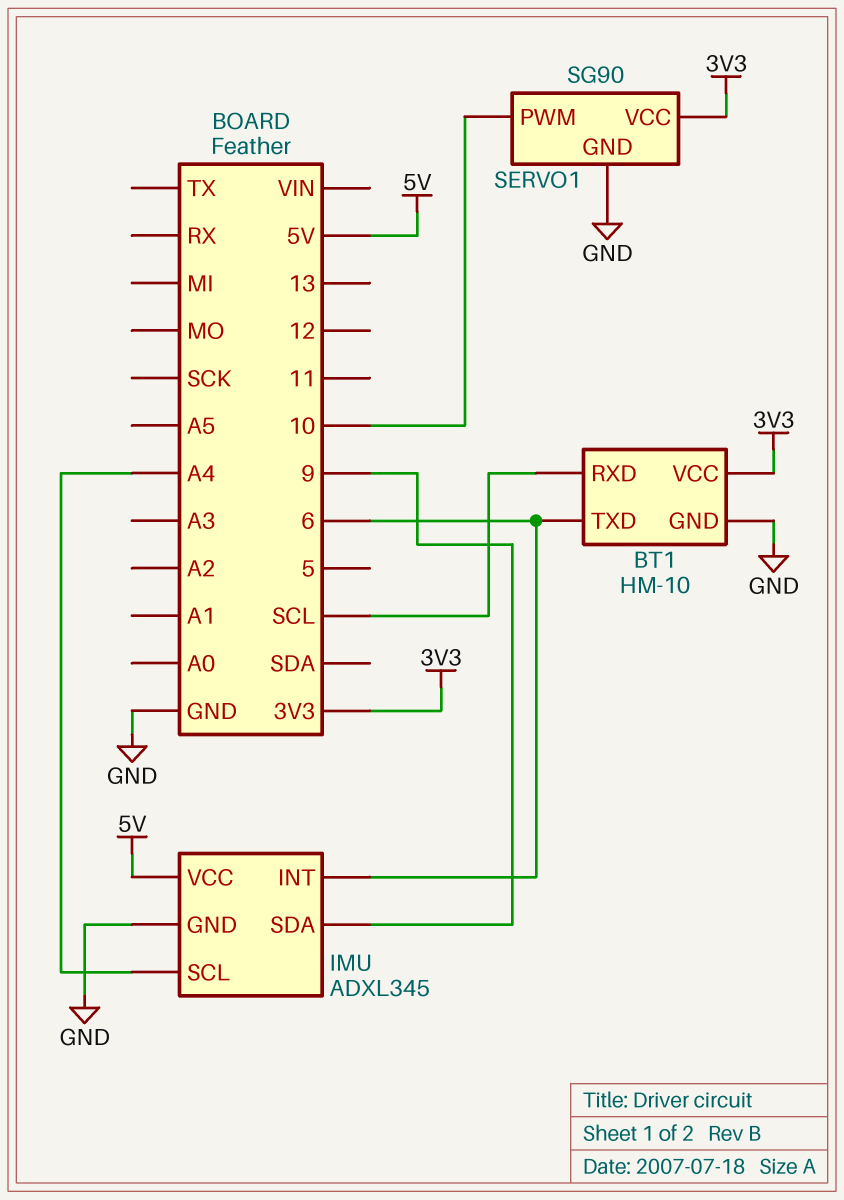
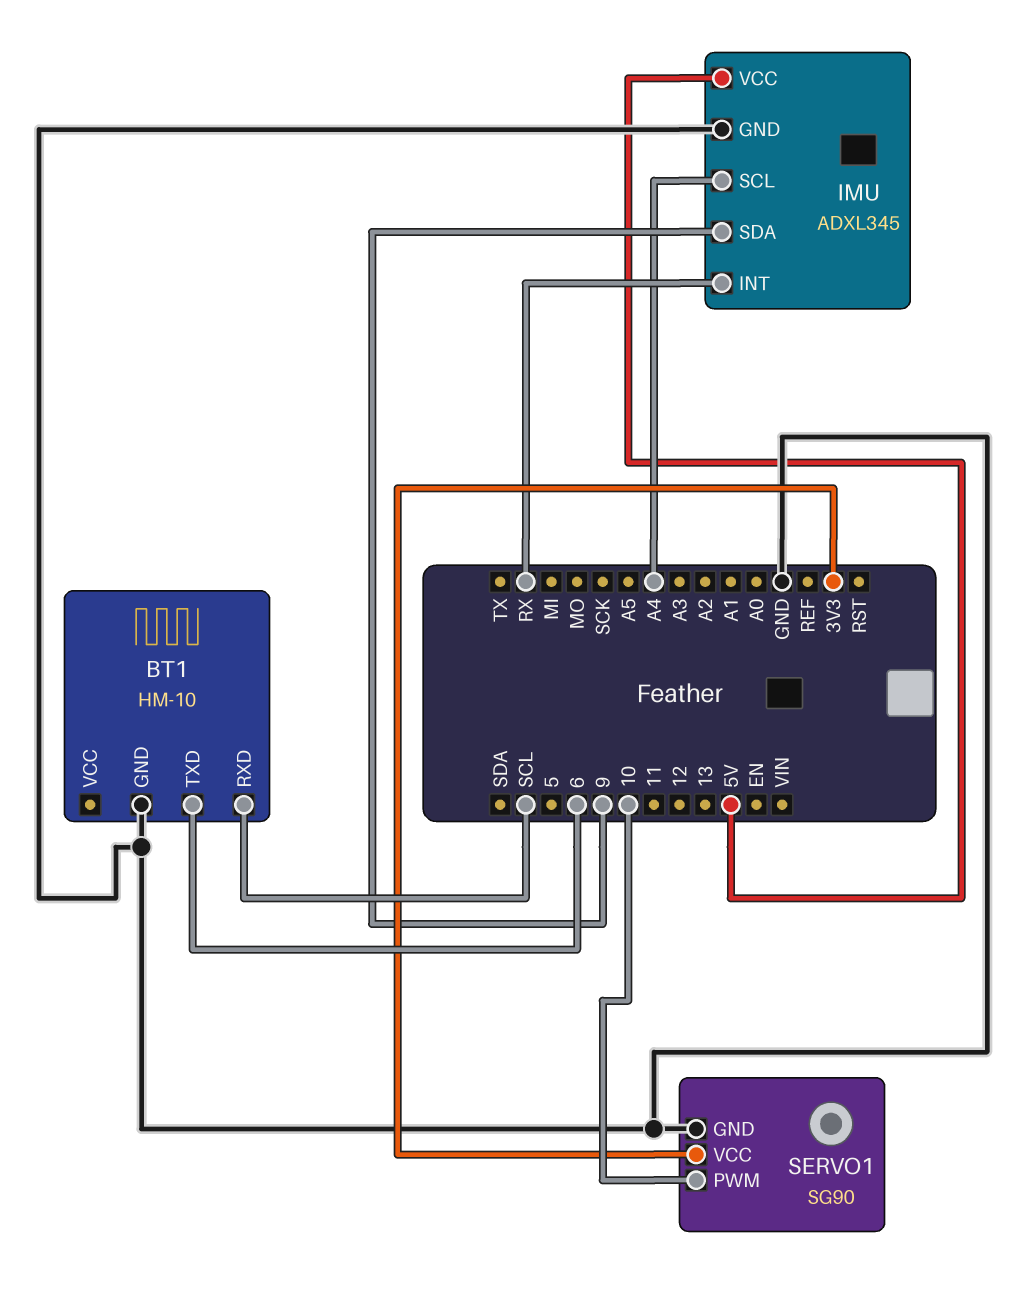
BT1 pin VCC: 3V3 -> none
IMU pin INT: 6 -> RX

